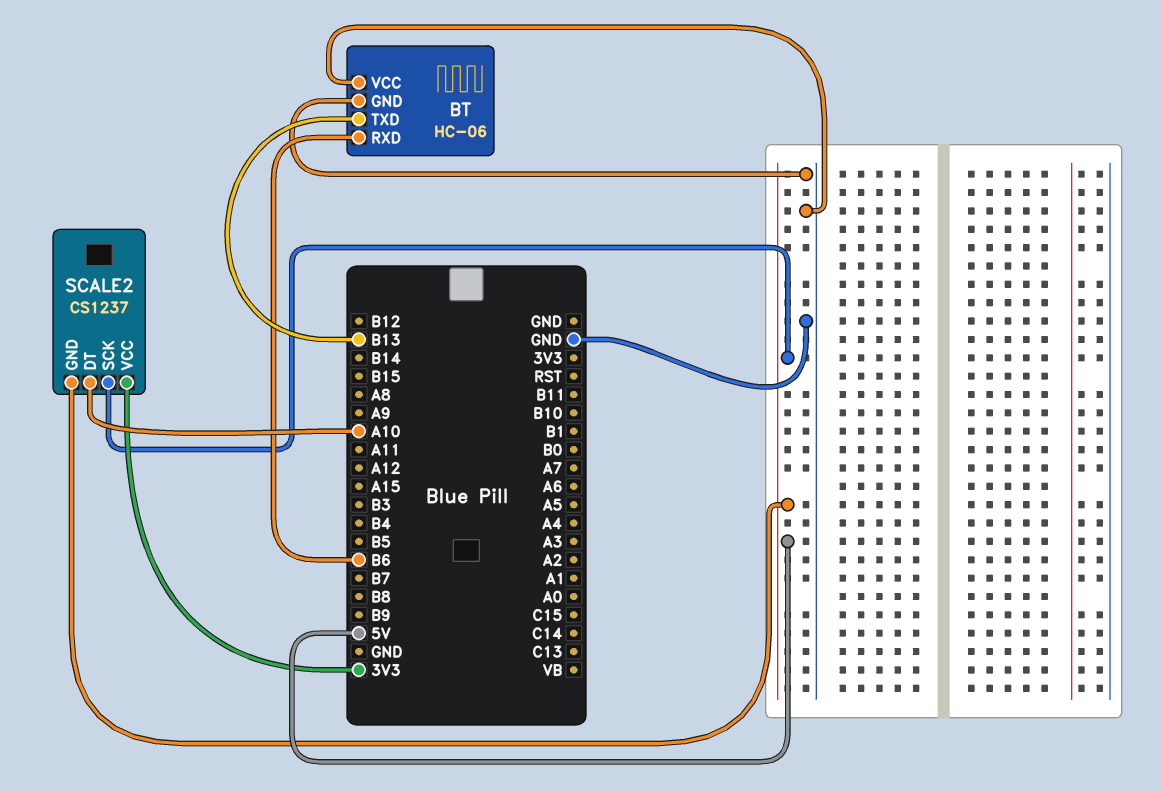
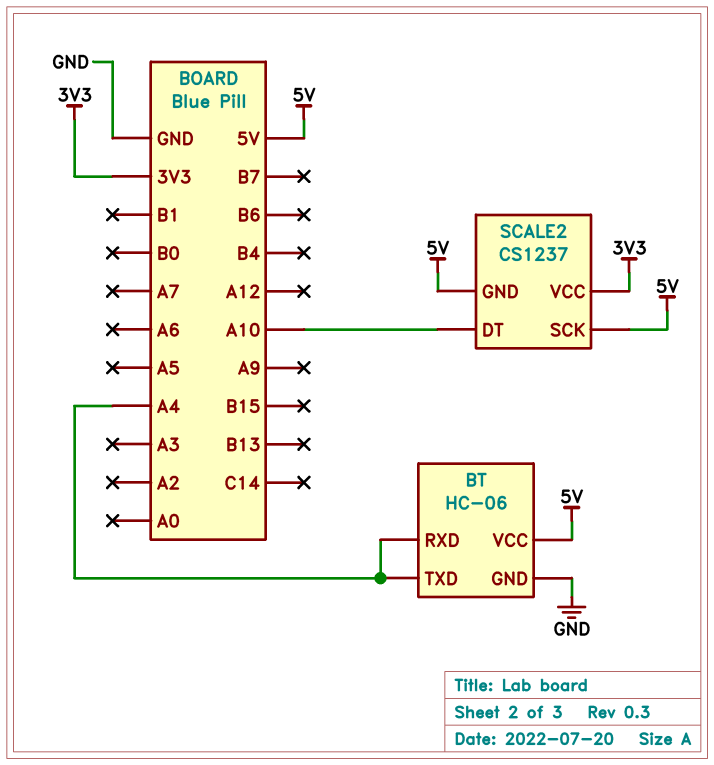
BT pin RXD: B6 -> A4
BT pin TXD: B13 -> A4
BT pin VCC: GND -> 5V

